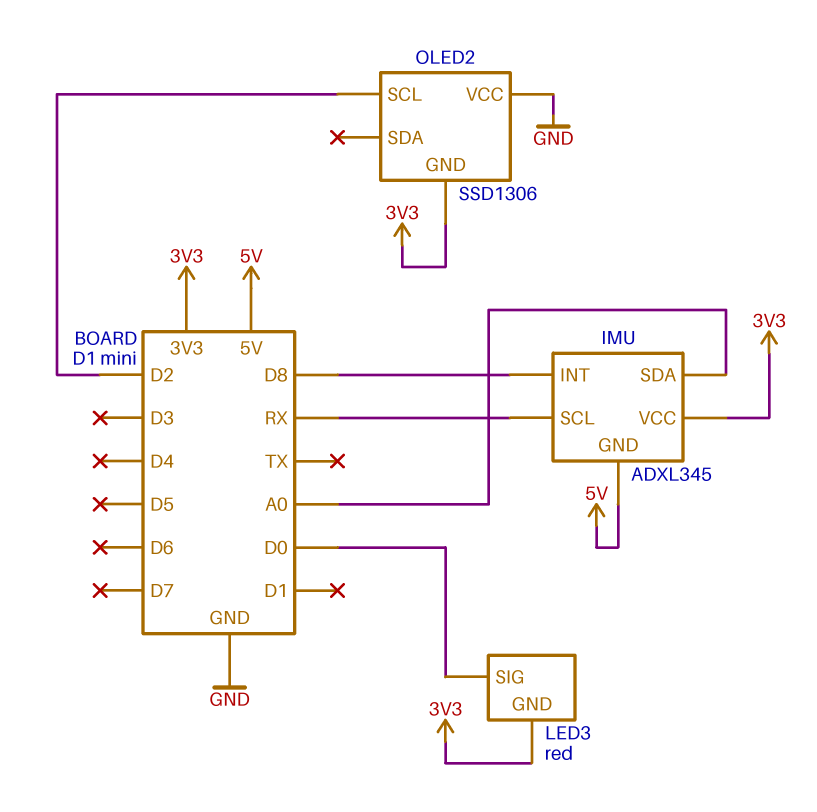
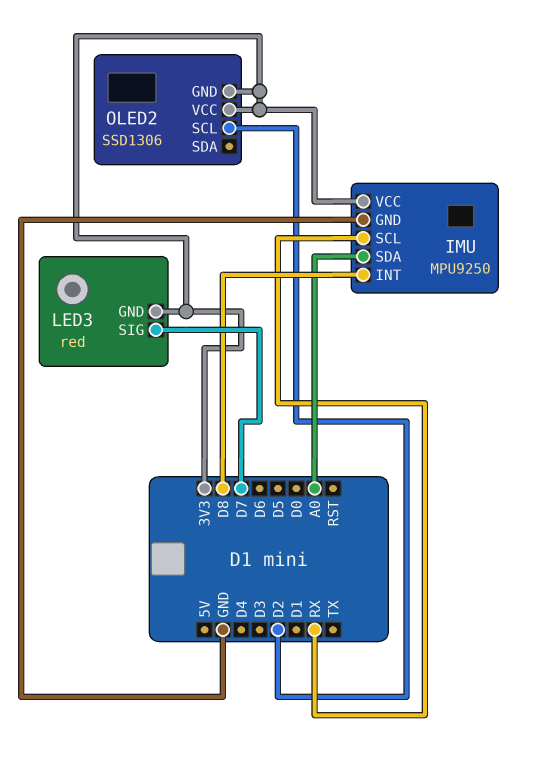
IMU: ADXL345 -> MPU9250
IMU pin GND: 5V -> GND
LED3 pin SIG: D0 -> D7
OLED2 pin VCC: GND -> 3V3

